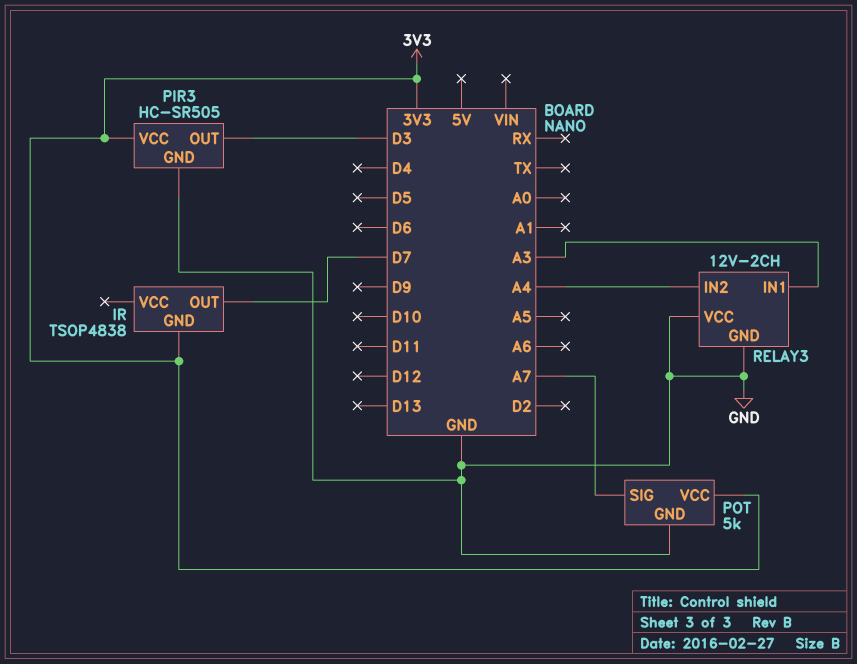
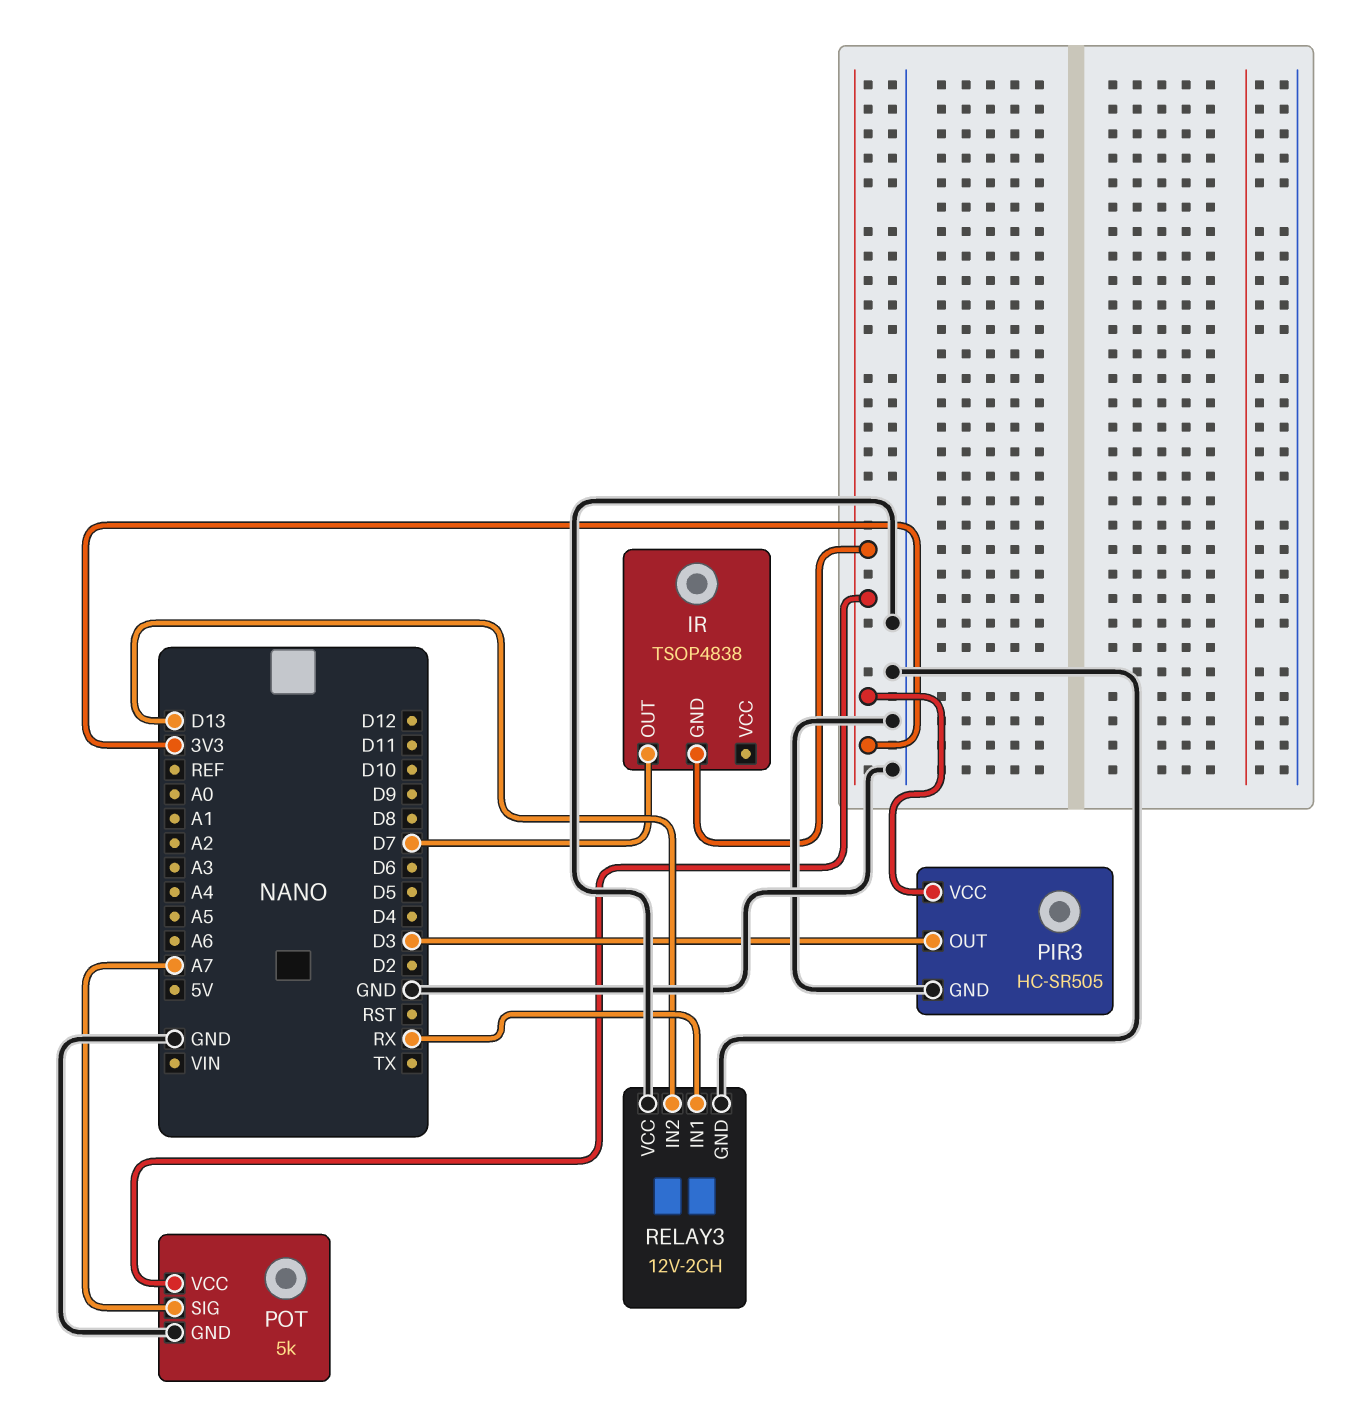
RELAY3 pin IN1: A3 -> RX
RELAY3 pin IN2: A4 -> D13

